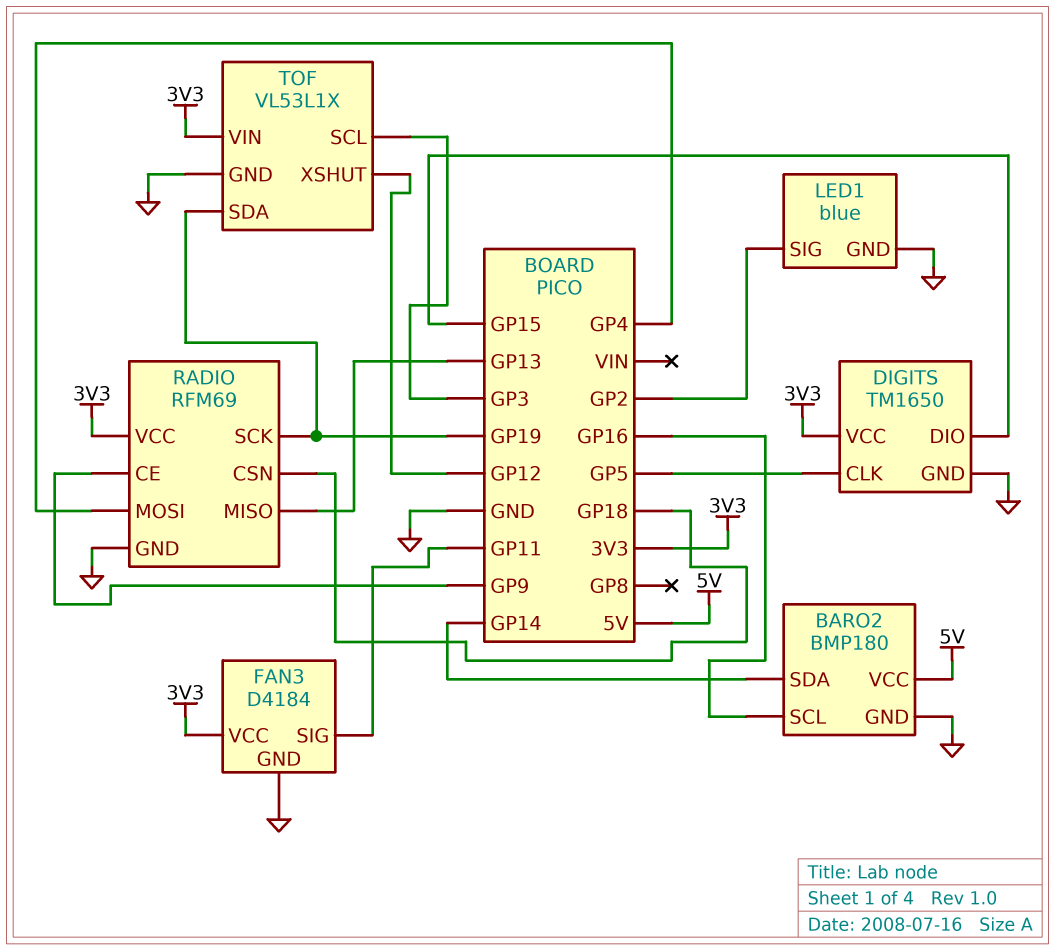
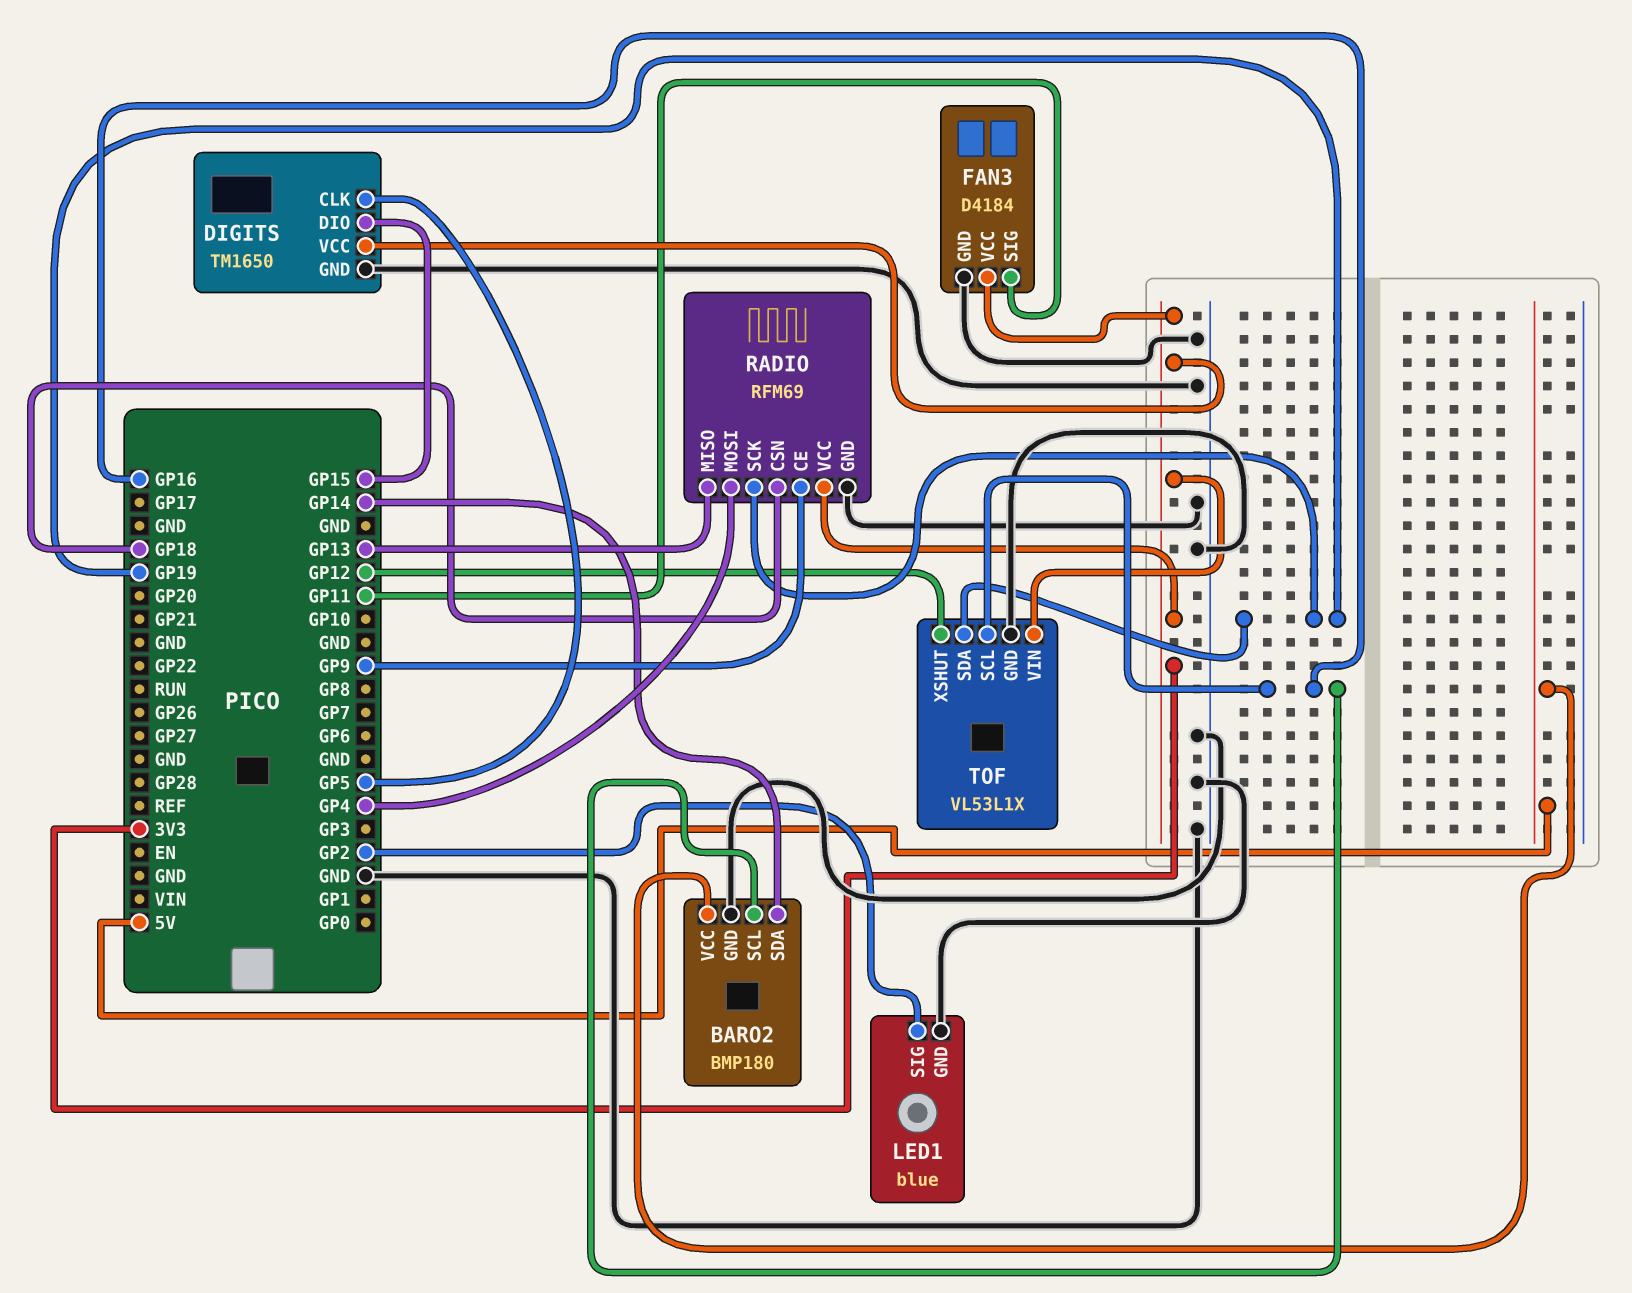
TOF pin SCL: GP3 -> GP16

